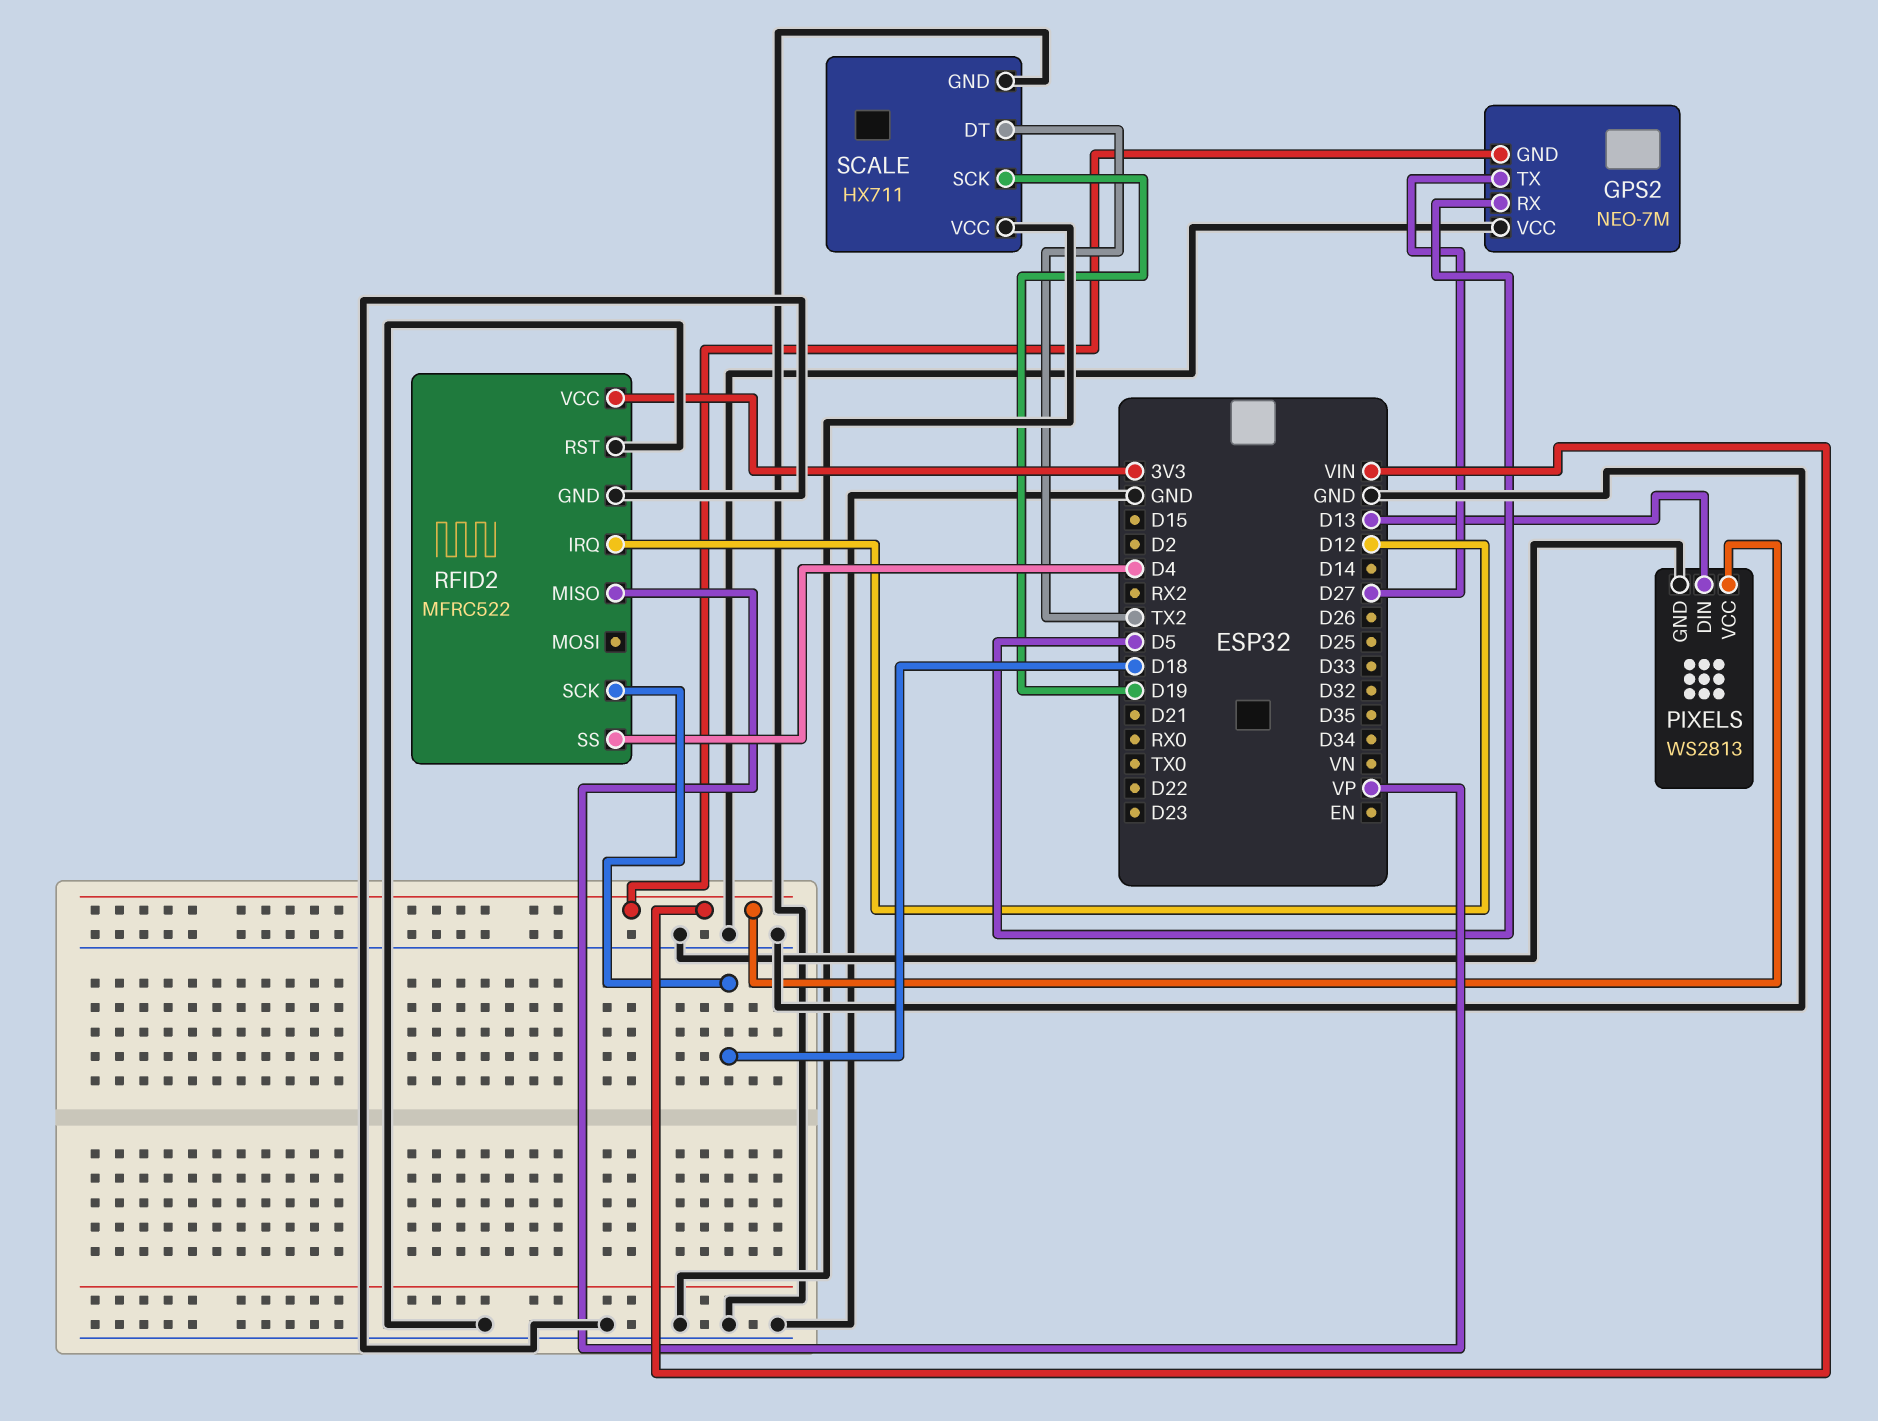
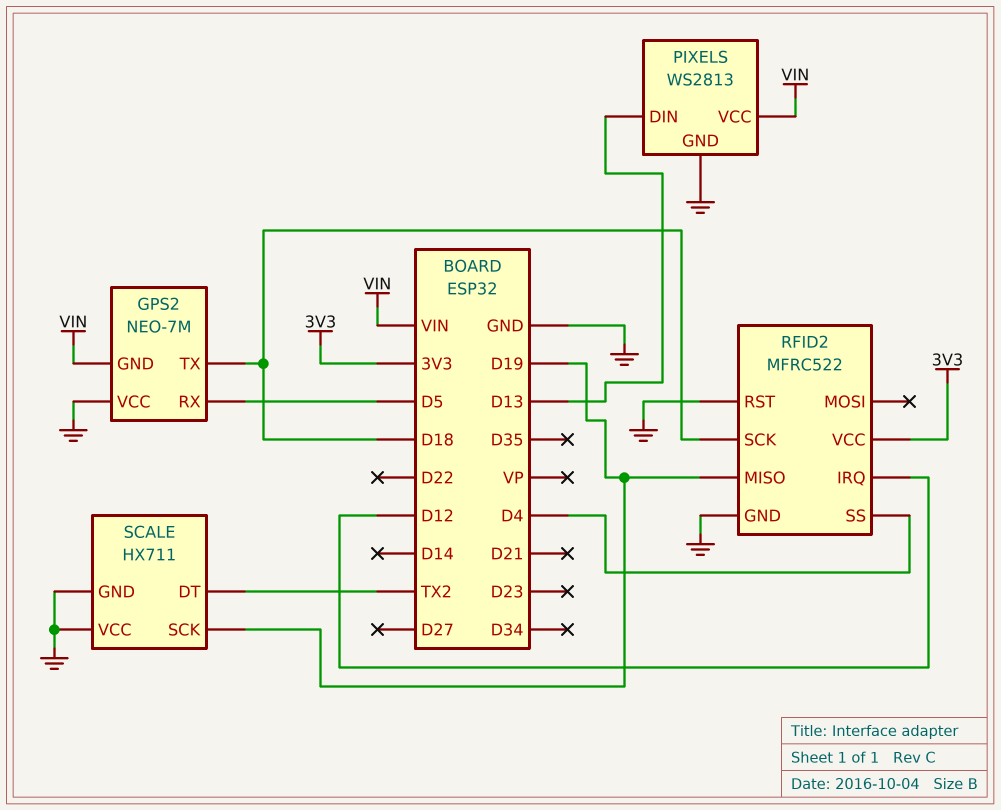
GPS2 pin TX: D27 -> D18
RFID2 pin MISO: VP -> D19

